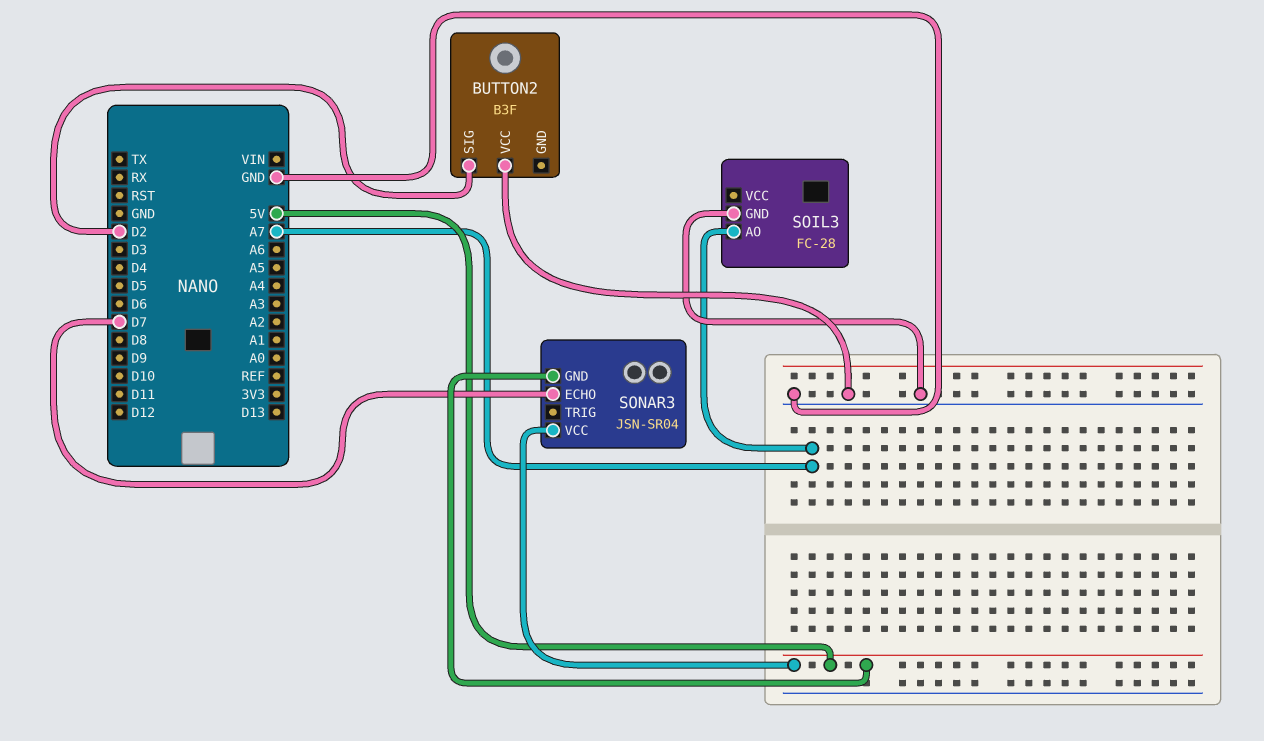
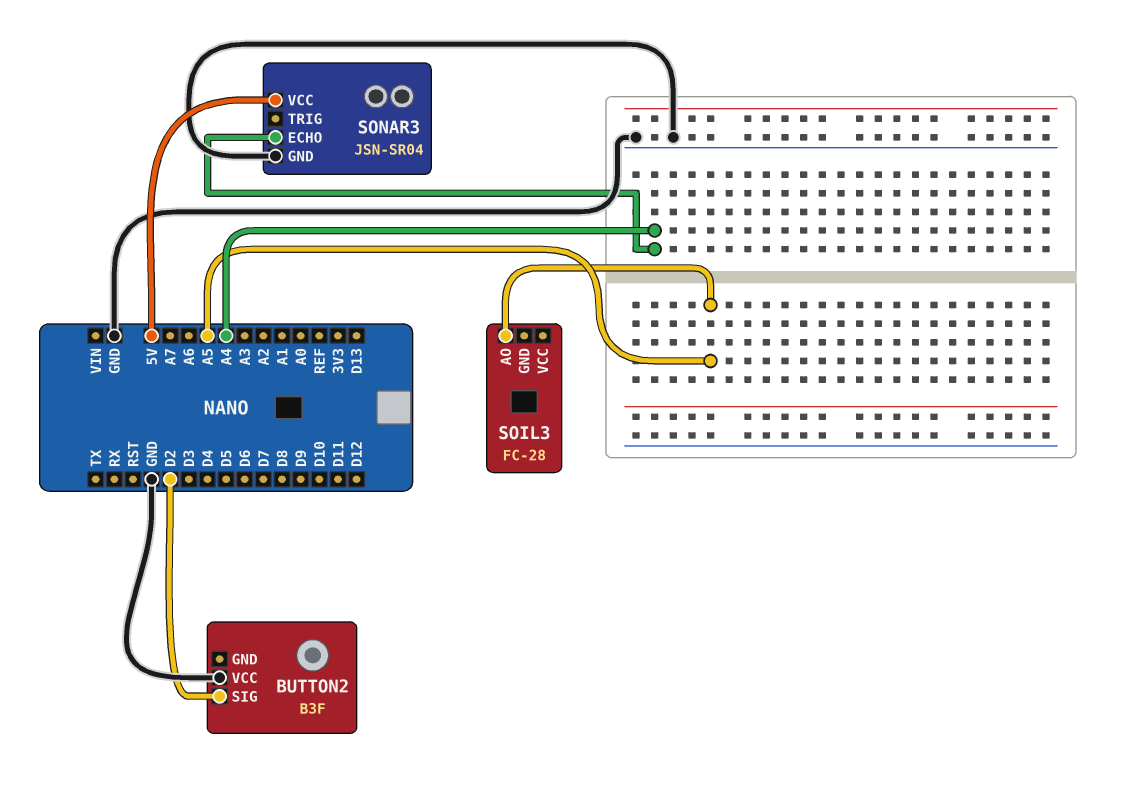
SOIL3 pin AO: A7 -> A5
SOIL3 pin GND: GND -> none
SONAR3 pin ECHO: D7 -> A4
SONAR3 pin GND: 5V -> GND

